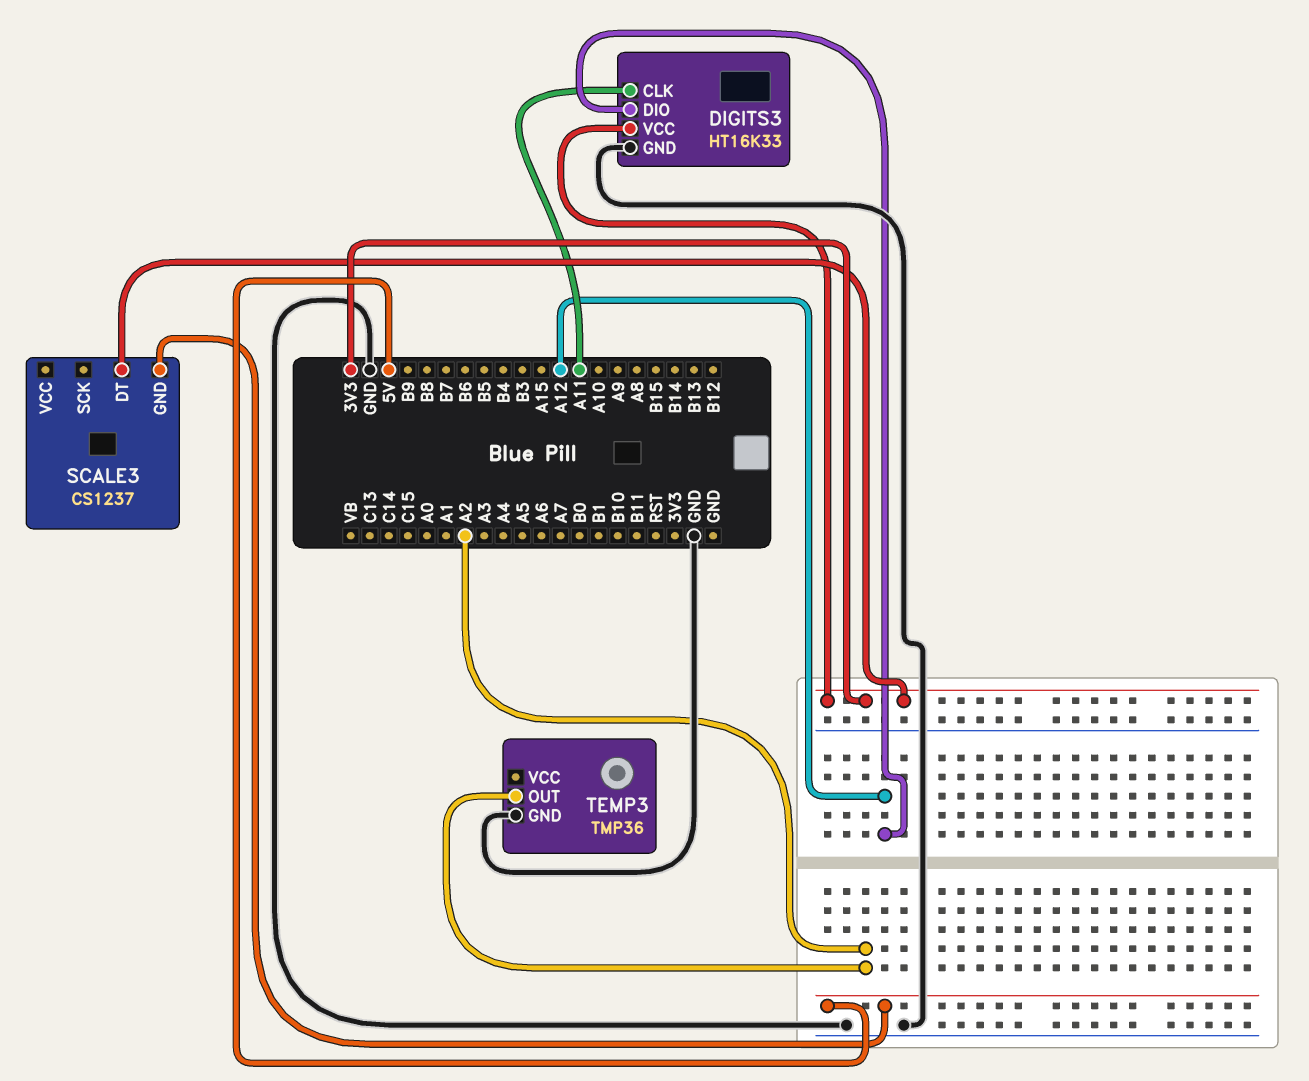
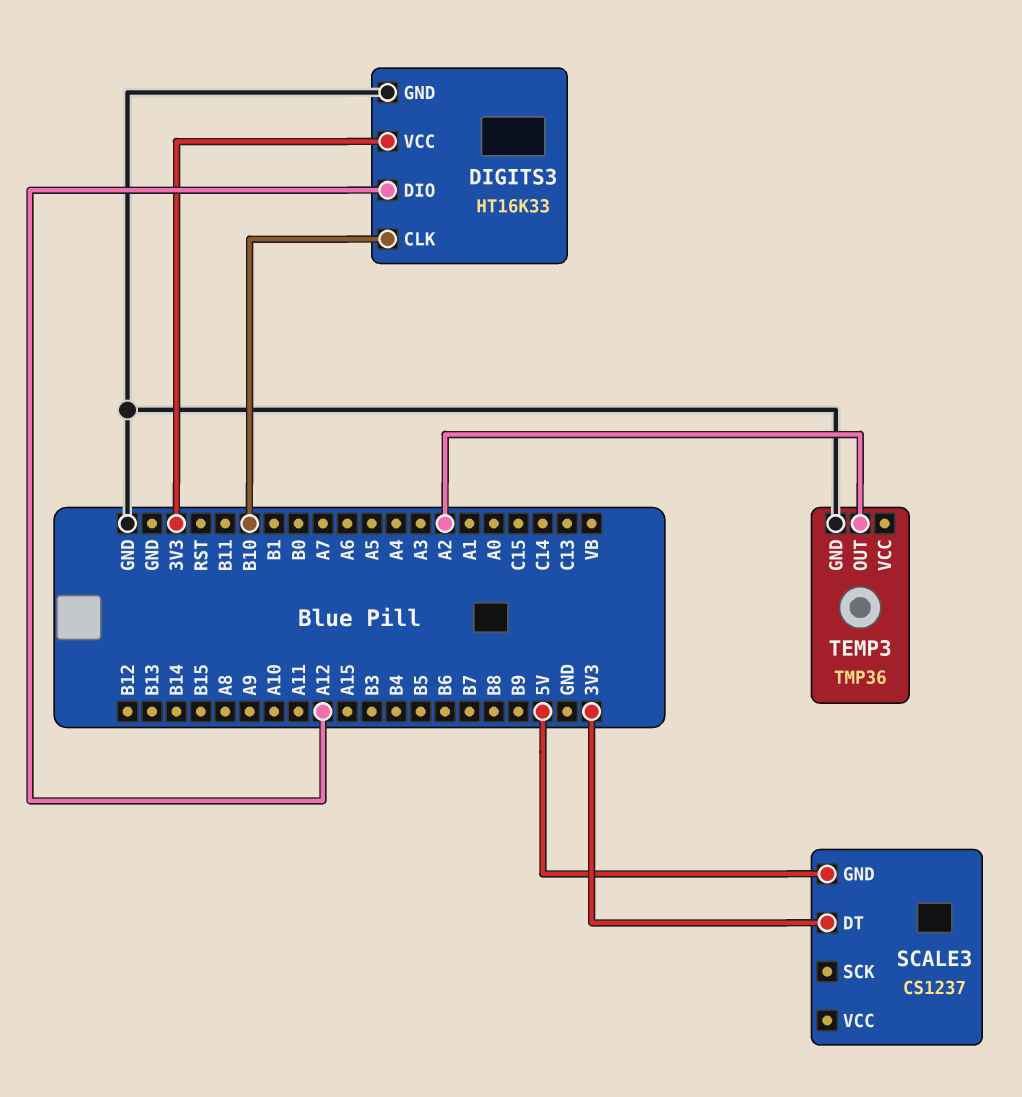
DIGITS3 pin CLK: A11 -> B10

